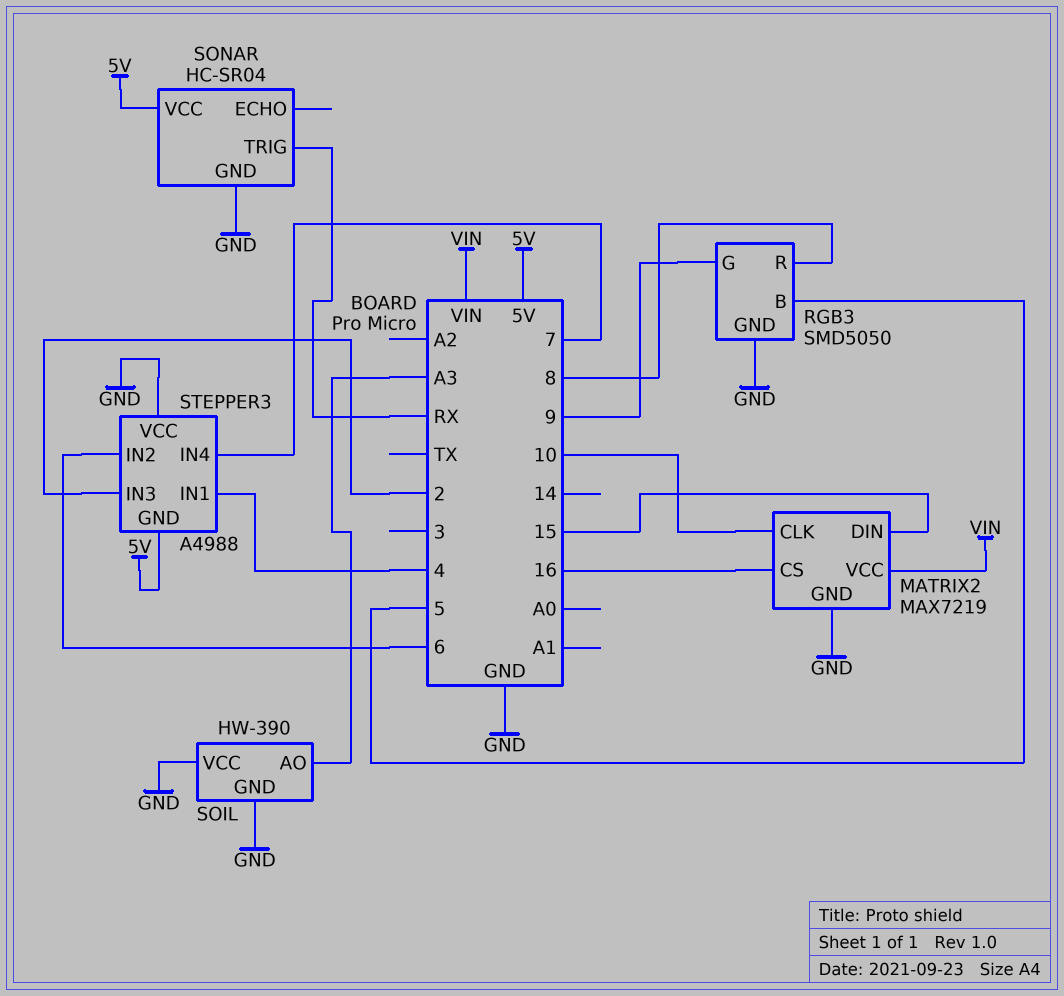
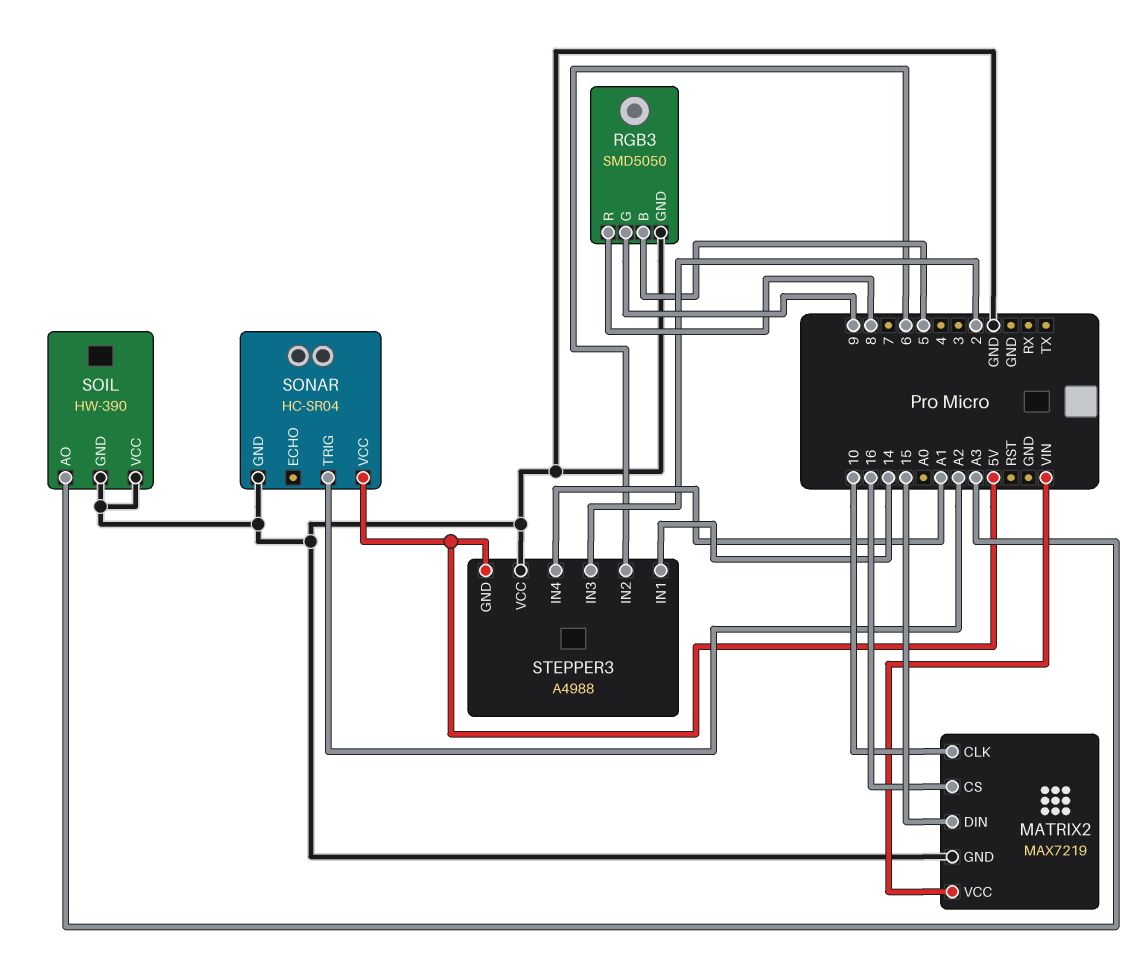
SONAR pin TRIG: RX -> A2
STEPPER3 pin IN1: 4 -> 14
STEPPER3 pin IN4: 7 -> A1

